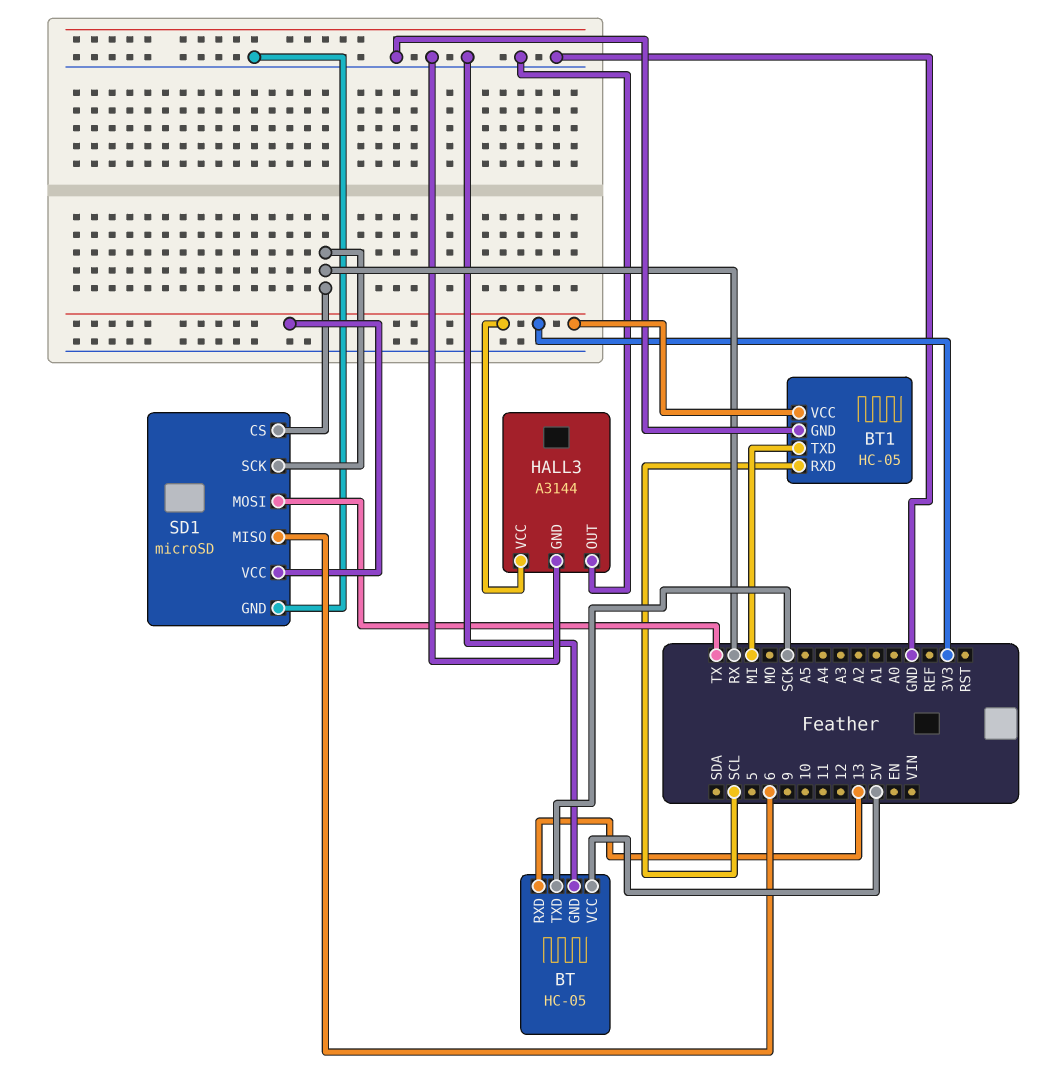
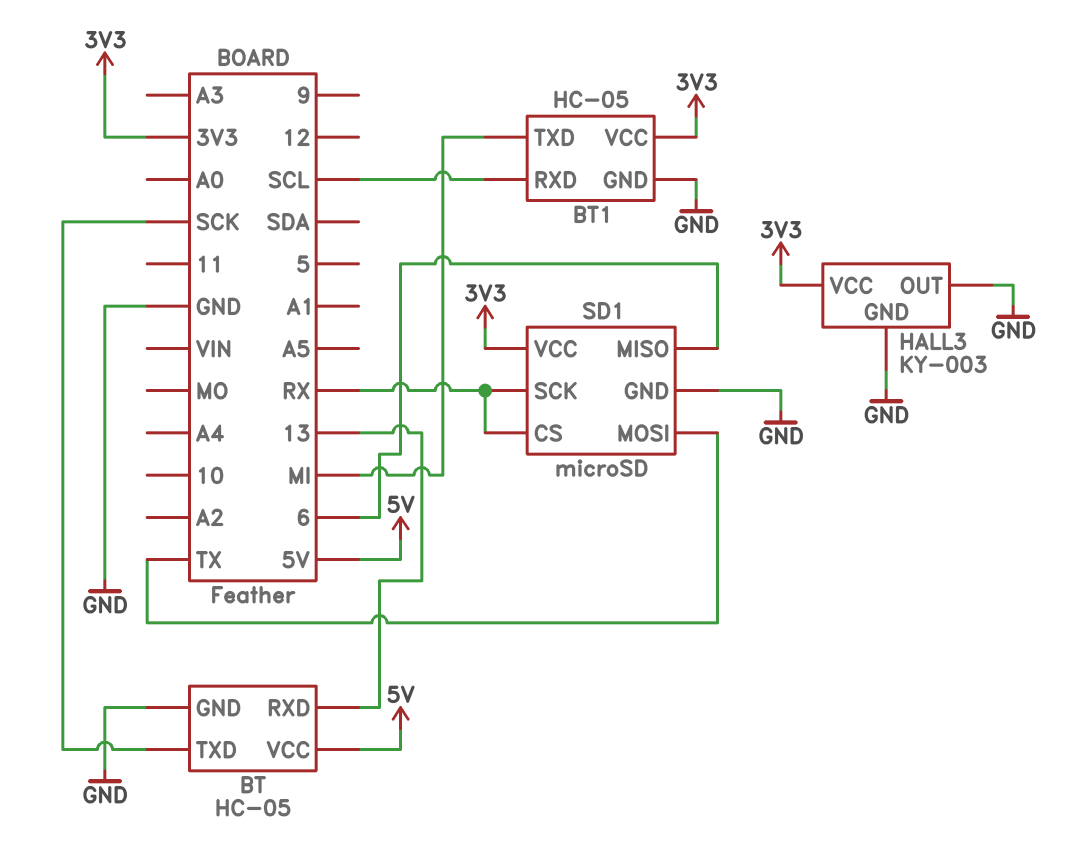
HALL3: A3144 -> KY-003

